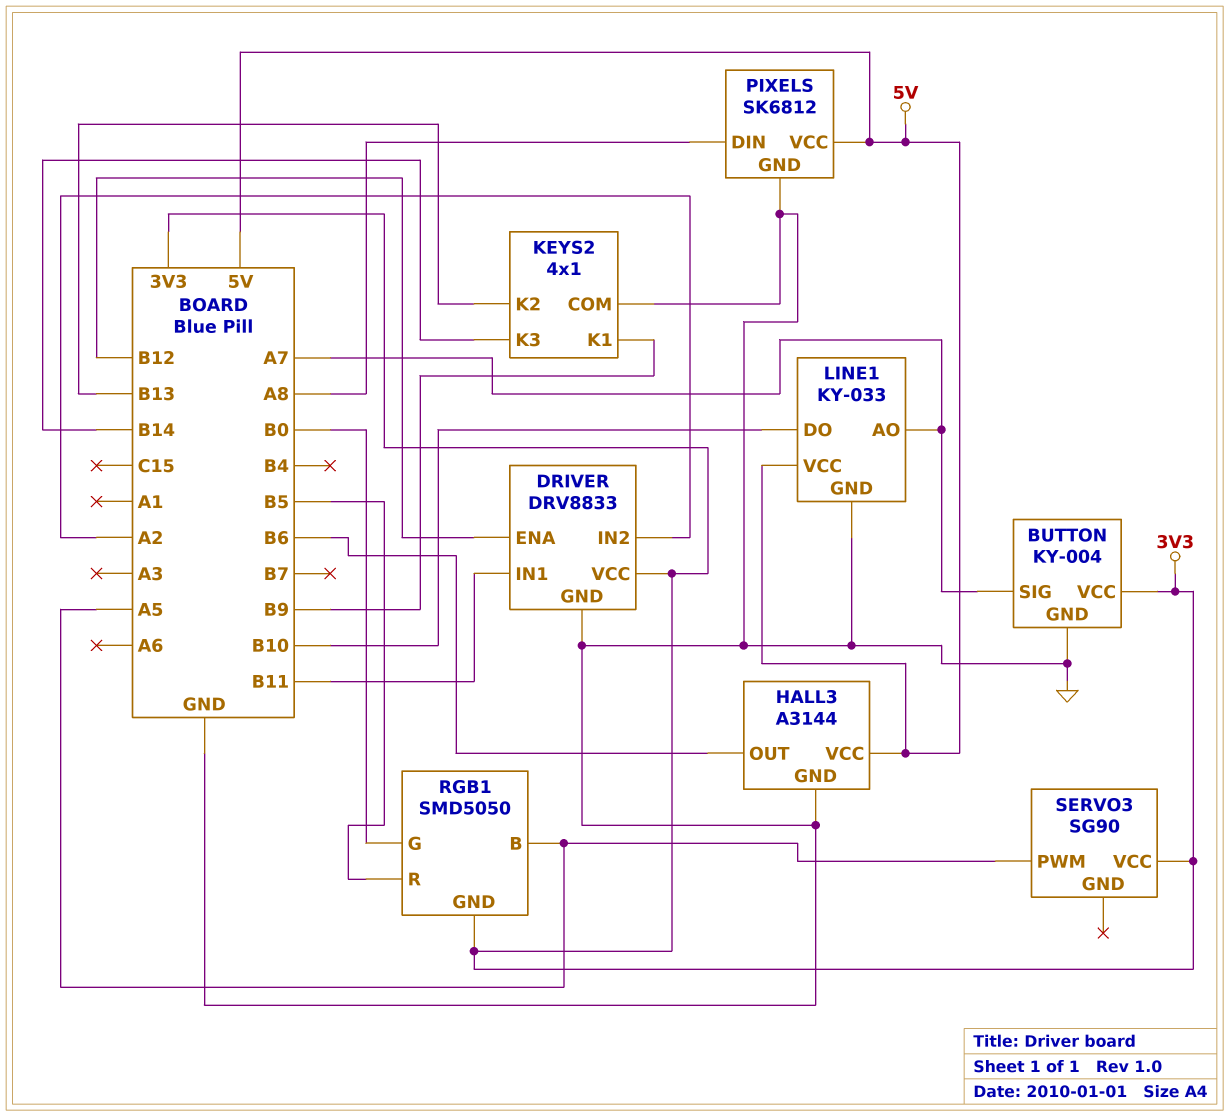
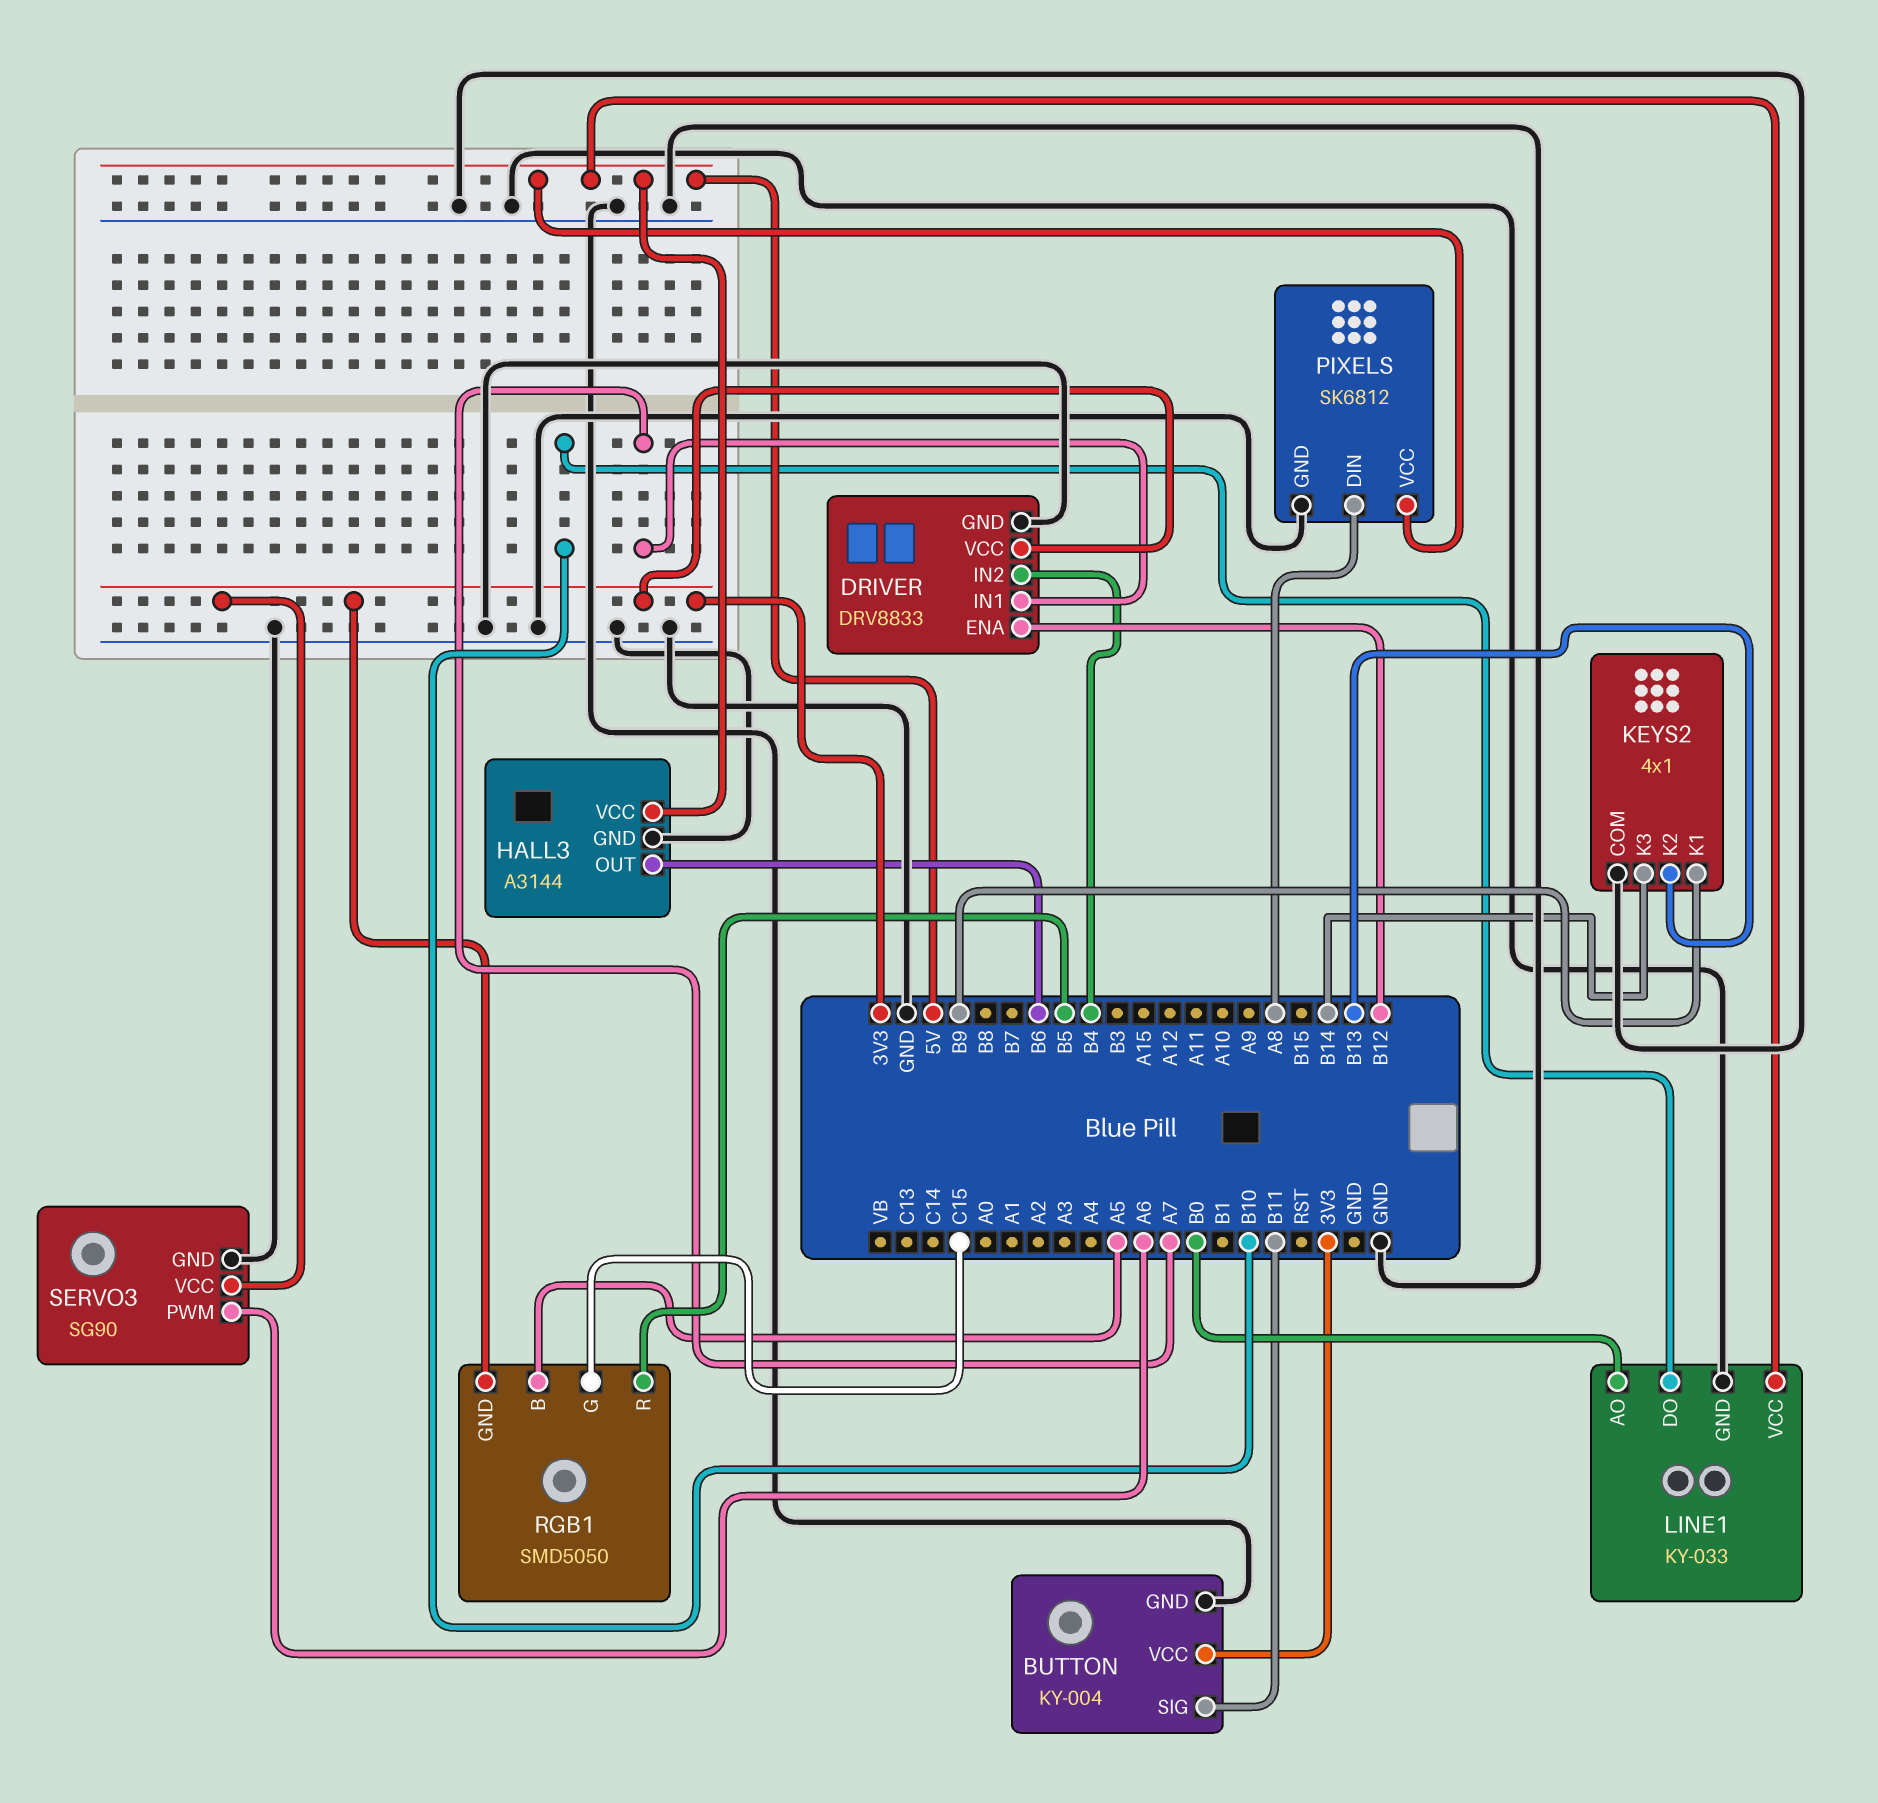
BUTTON pin SIG: A7 -> B11
DRIVER pin IN1: B11 -> A7
DRIVER pin IN2: A2 -> B4
LINE1 pin AO: A7 -> B0
RGB1 pin G: B0 -> C15
SERVO3 pin GND: none -> GND
SERVO3 pin PWM: A5 -> A6

